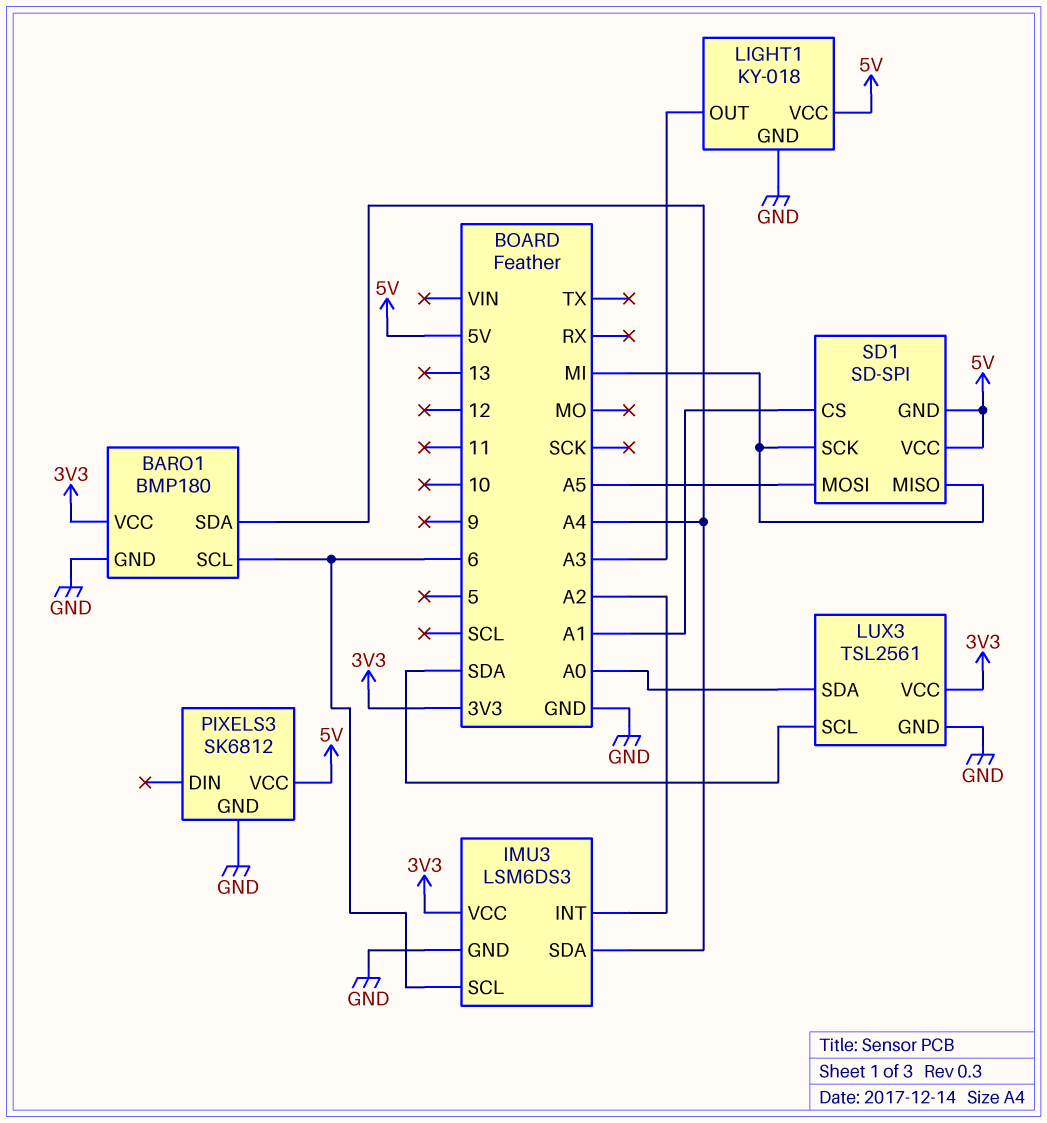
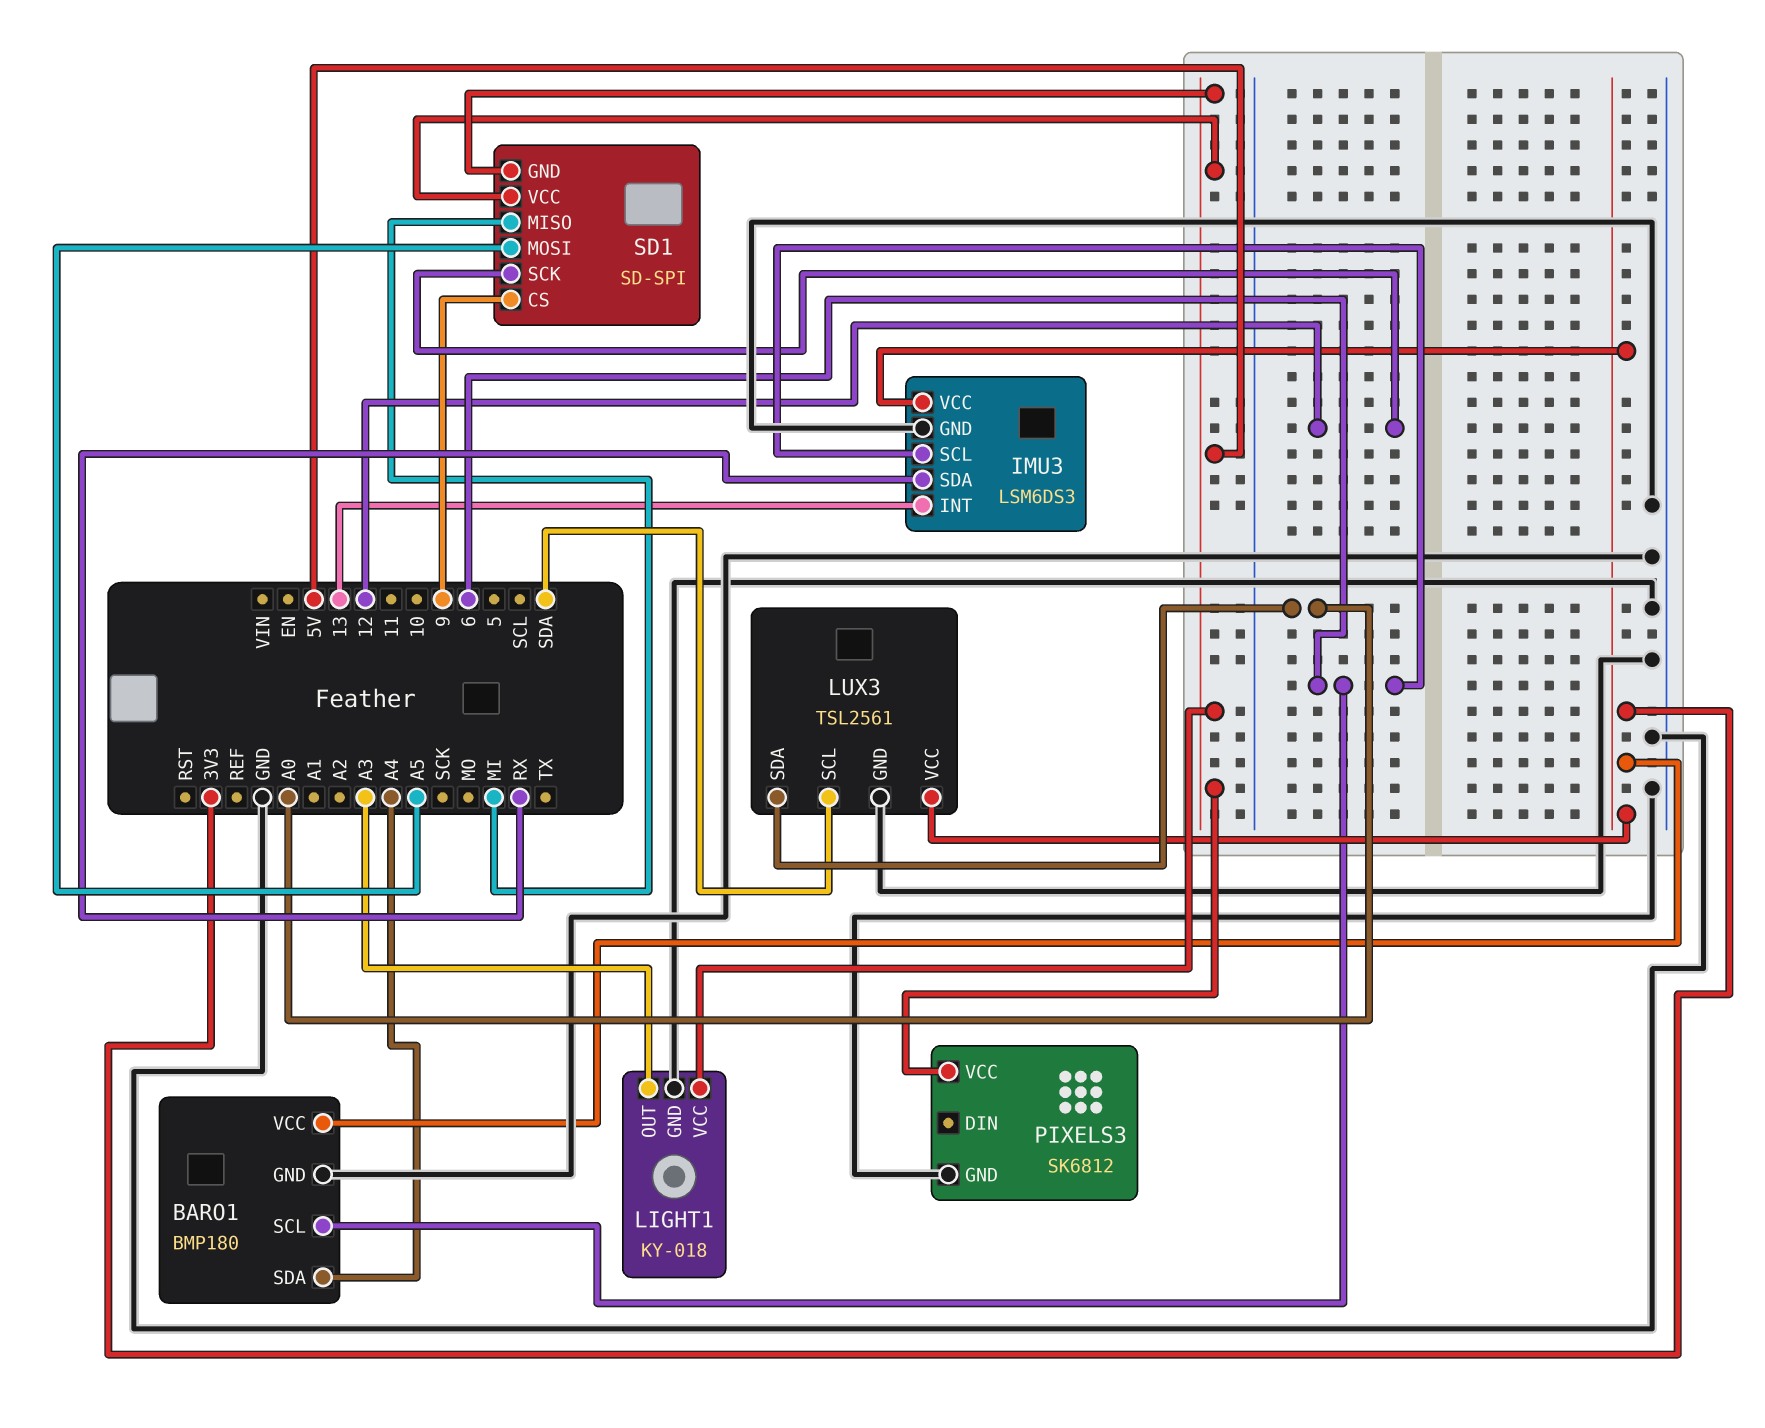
IMU3 pin INT: A2 -> 13
IMU3 pin SDA: A4 -> RX
SD1 pin CS: A1 -> 9
SD1 pin SCK: MI -> 12

